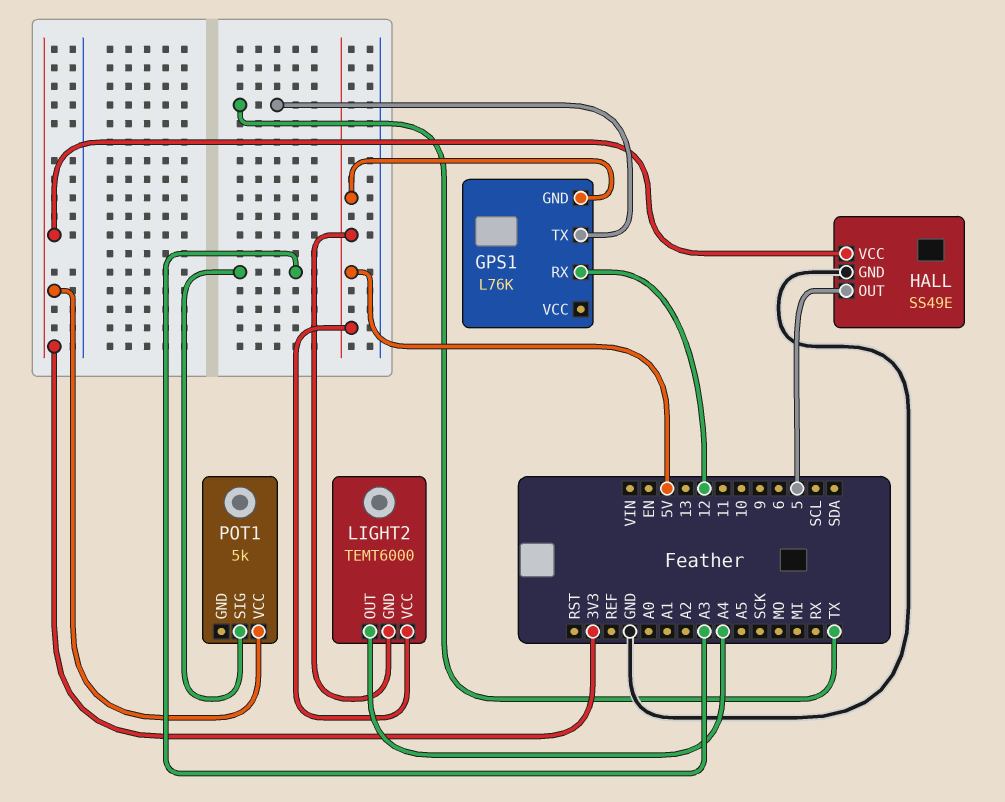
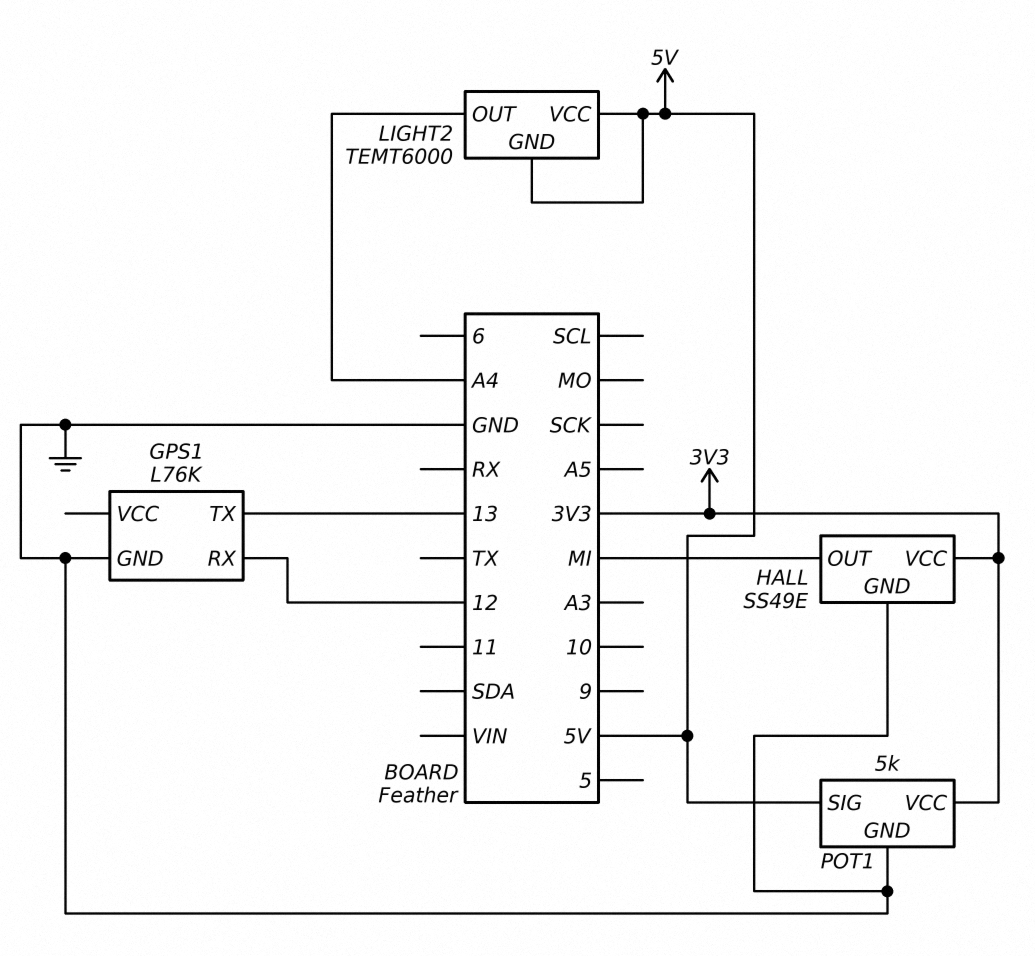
GPS1 pin GND: 5V -> GND
GPS1 pin TX: TX -> 13
HALL pin OUT: 5 -> MI
POT1 pin GND: none -> GND
POT1 pin SIG: A3 -> 5V

